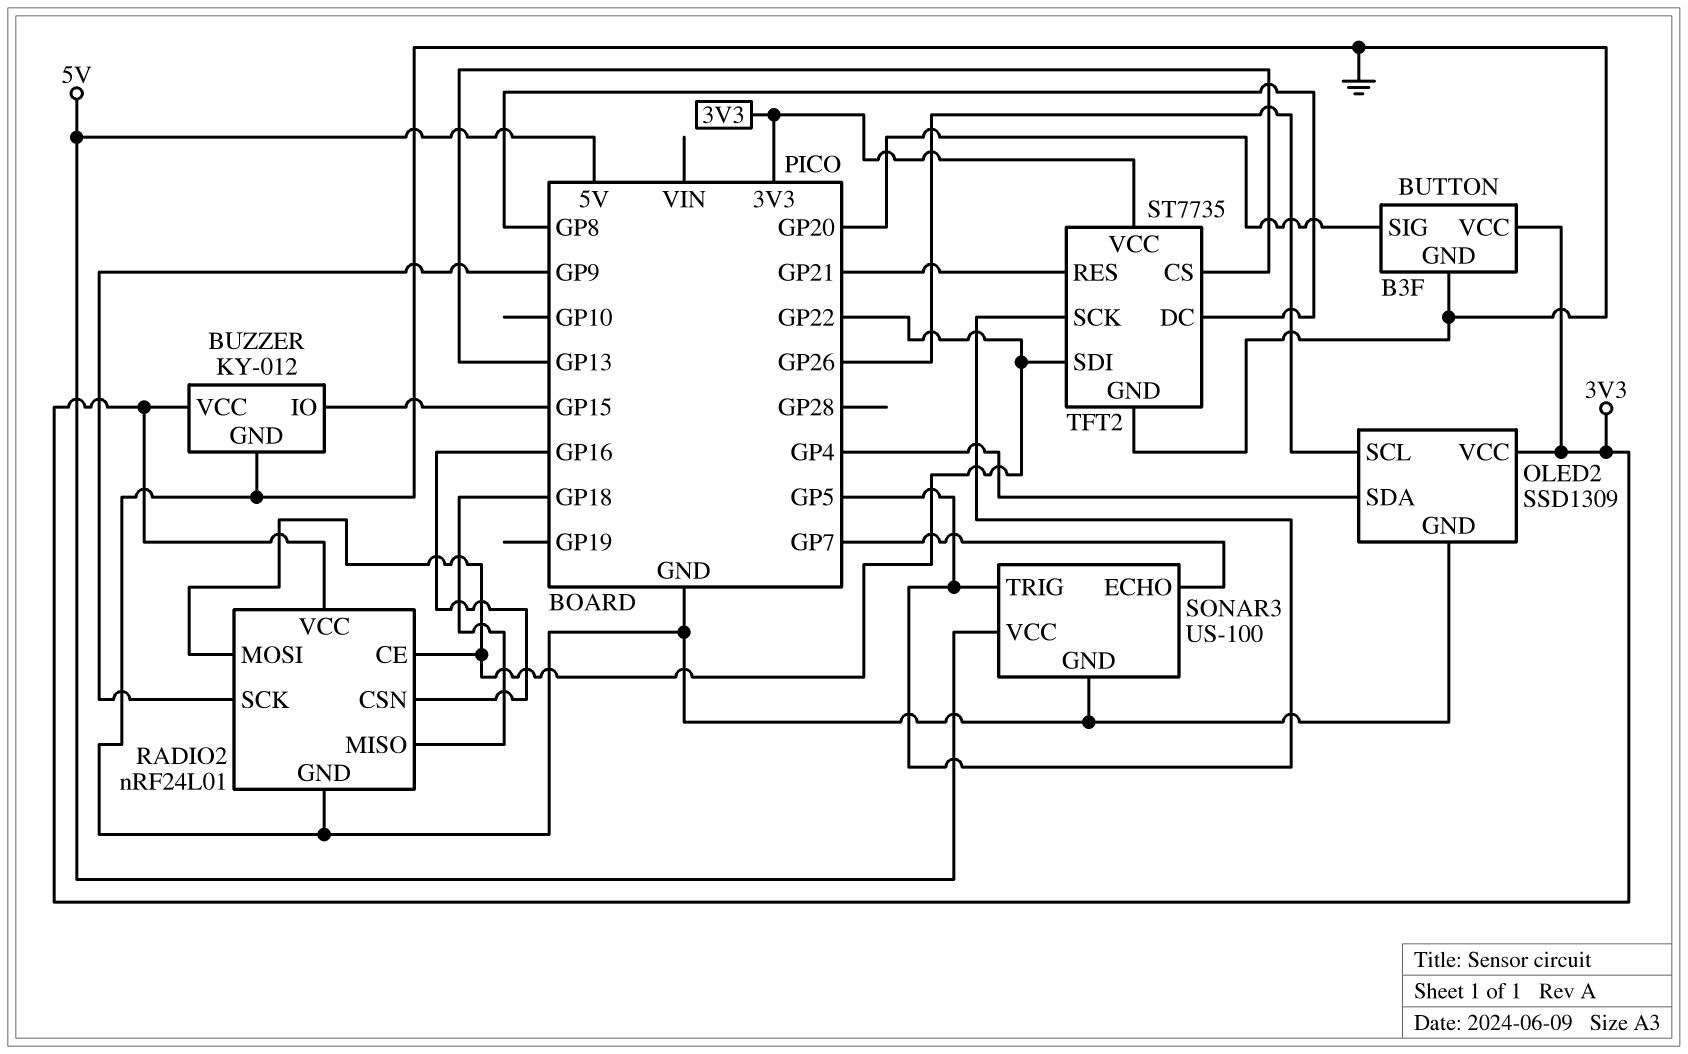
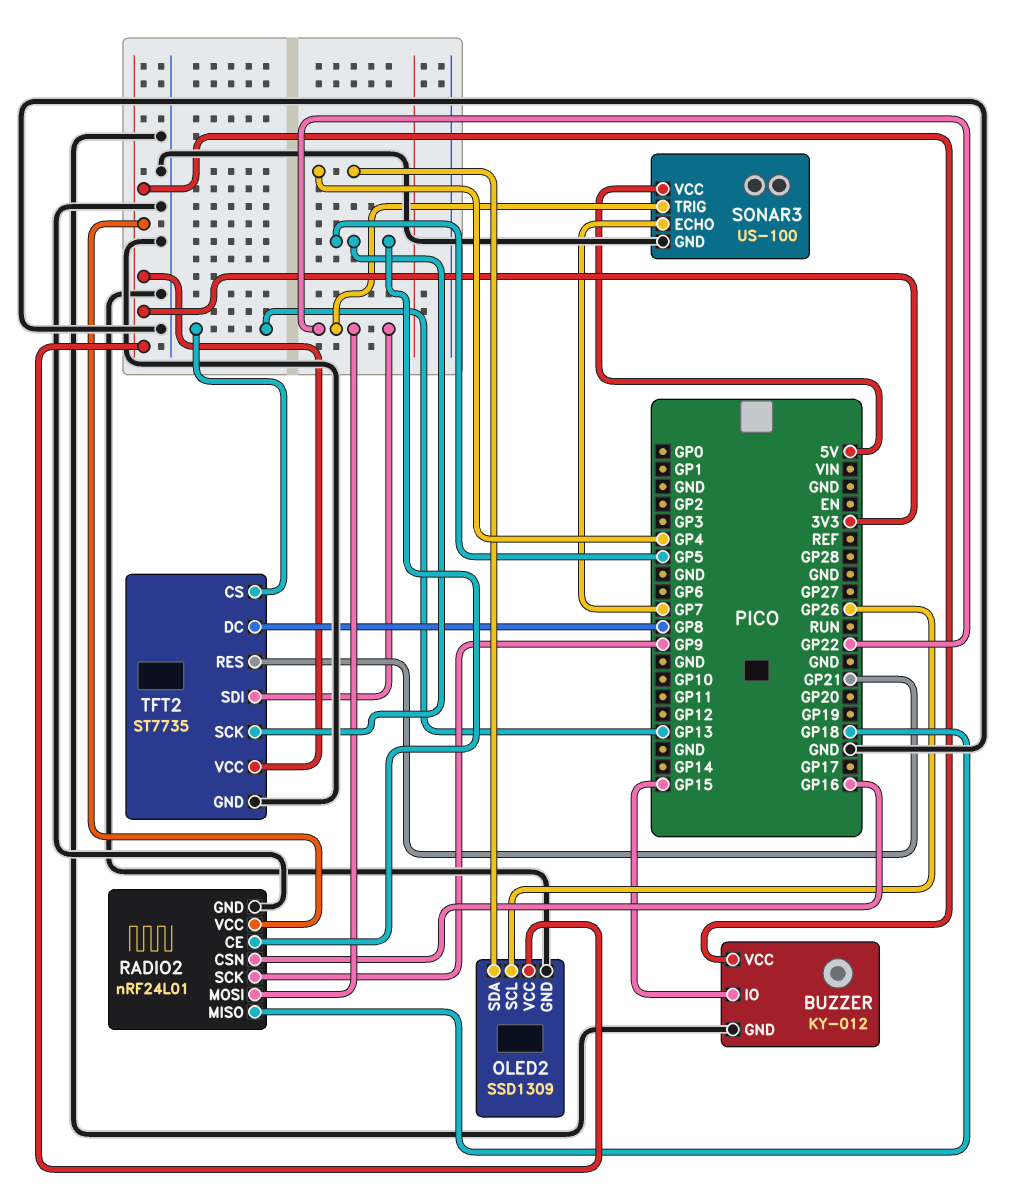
BUTTON: B3F -> none
BUTTON pin GND: GND -> none
BUTTON pin SIG: GP20 -> none
BUTTON pin VCC: 3V3 -> none
RADIO2 pin CE: GP22 -> GP5
SONAR3 pin TRIG: GP5 -> GP22

